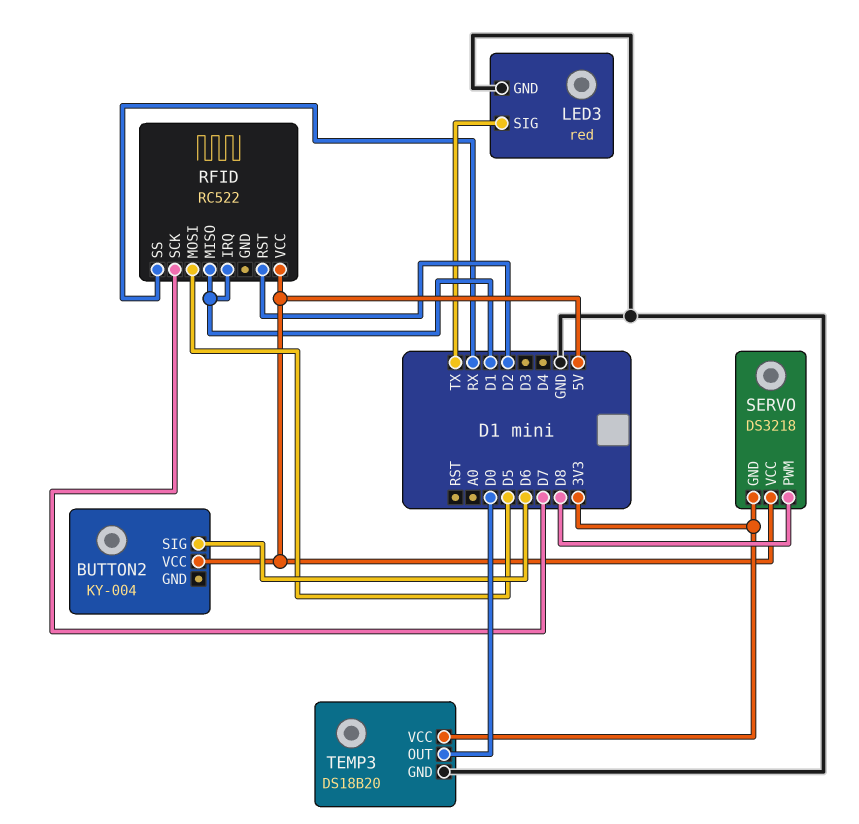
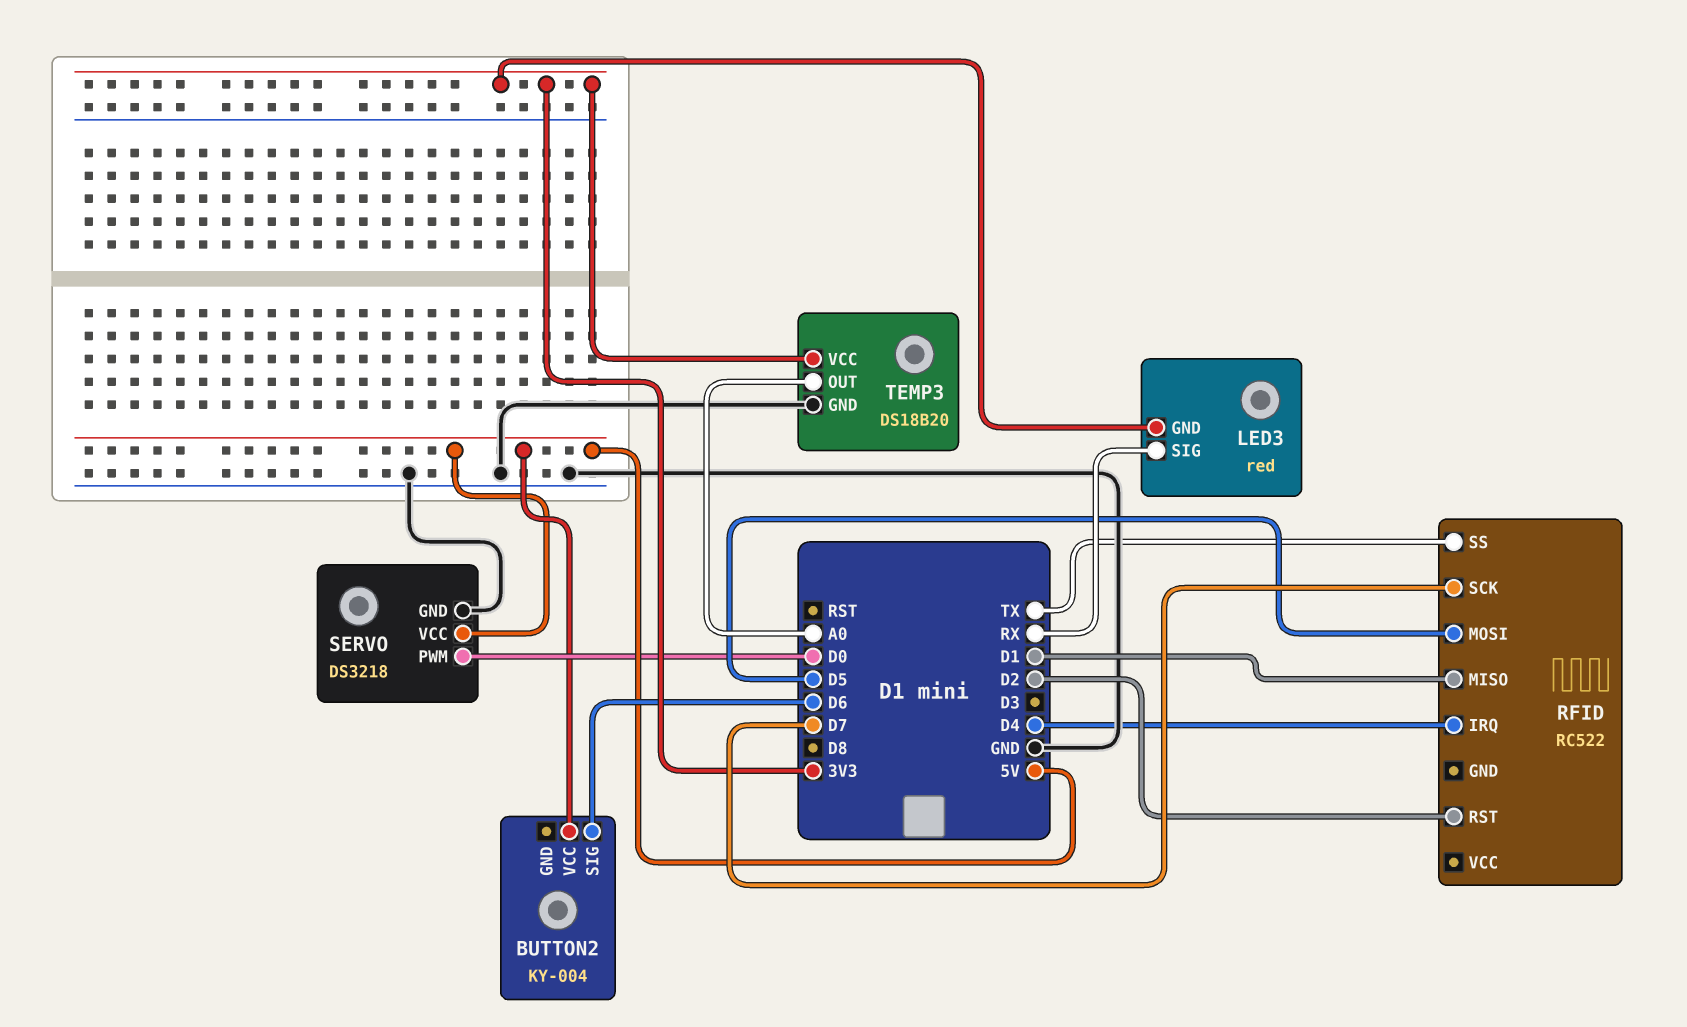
LED3 pin GND: GND -> 3V3
LED3 pin SIG: TX -> RX
RFID pin IRQ: D1 -> D4
RFID pin SS: RX -> TX
RFID pin VCC: 5V -> none
SERVO pin GND: 3V3 -> GND
SERVO pin PWM: D8 -> D0
TEMP3 pin OUT: D0 -> A0

